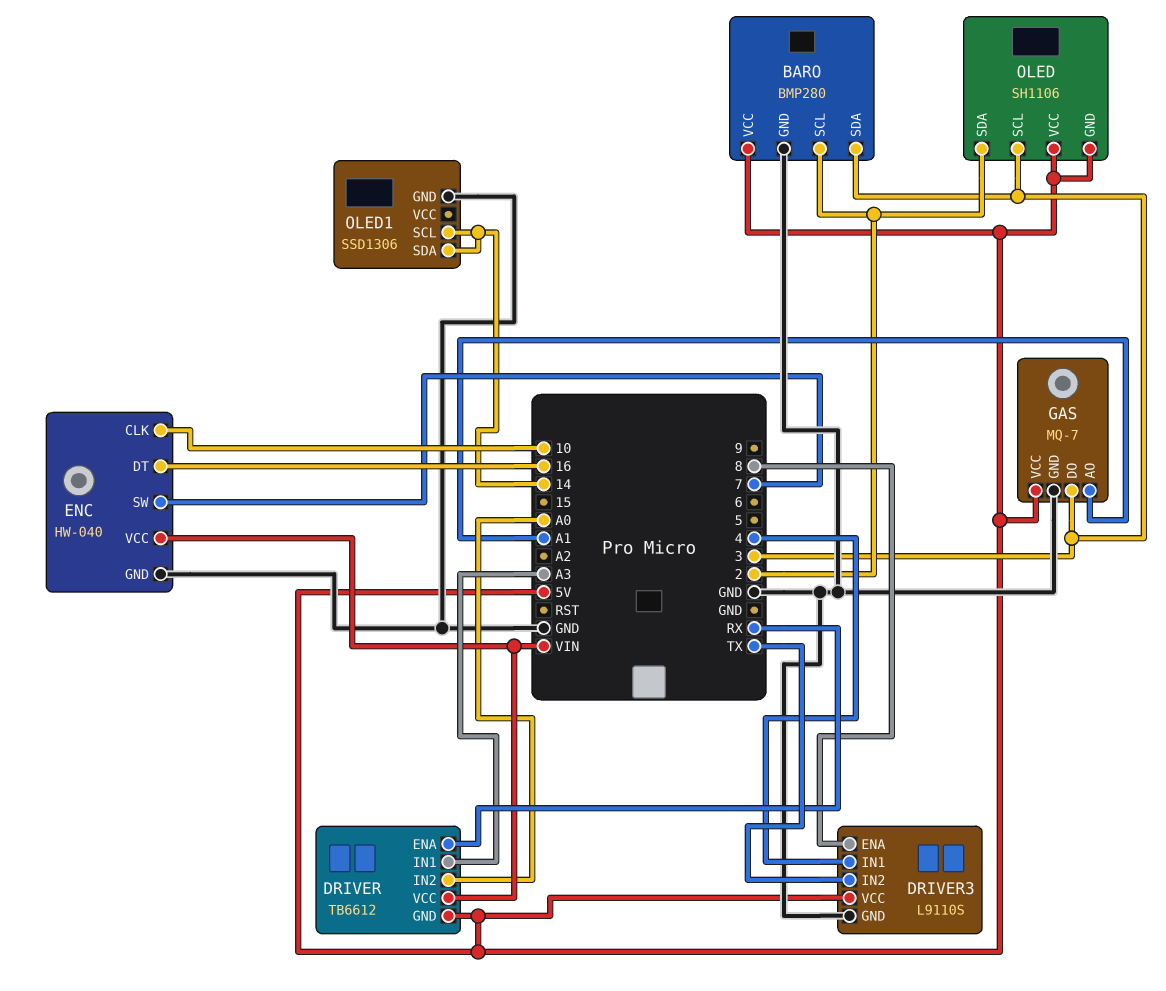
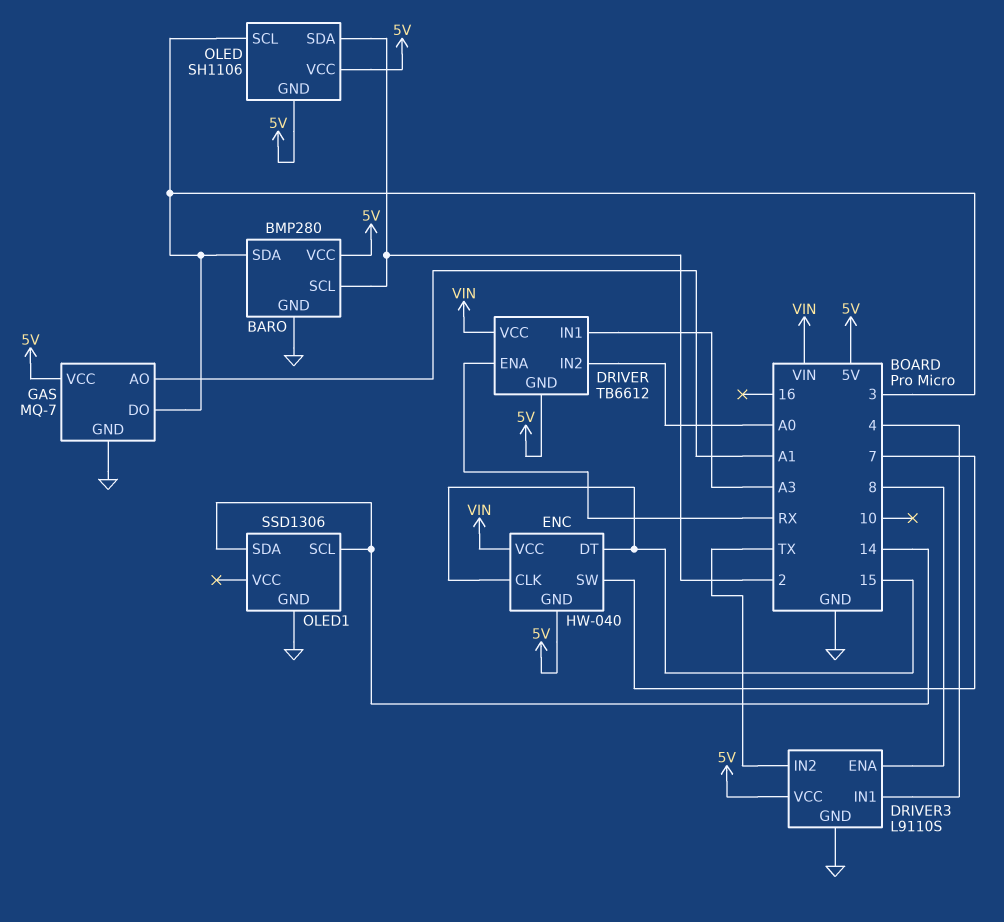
ENC pin CLK: 10 -> 15
ENC pin DT: 16 -> 15
ENC pin GND: GND -> 5V

